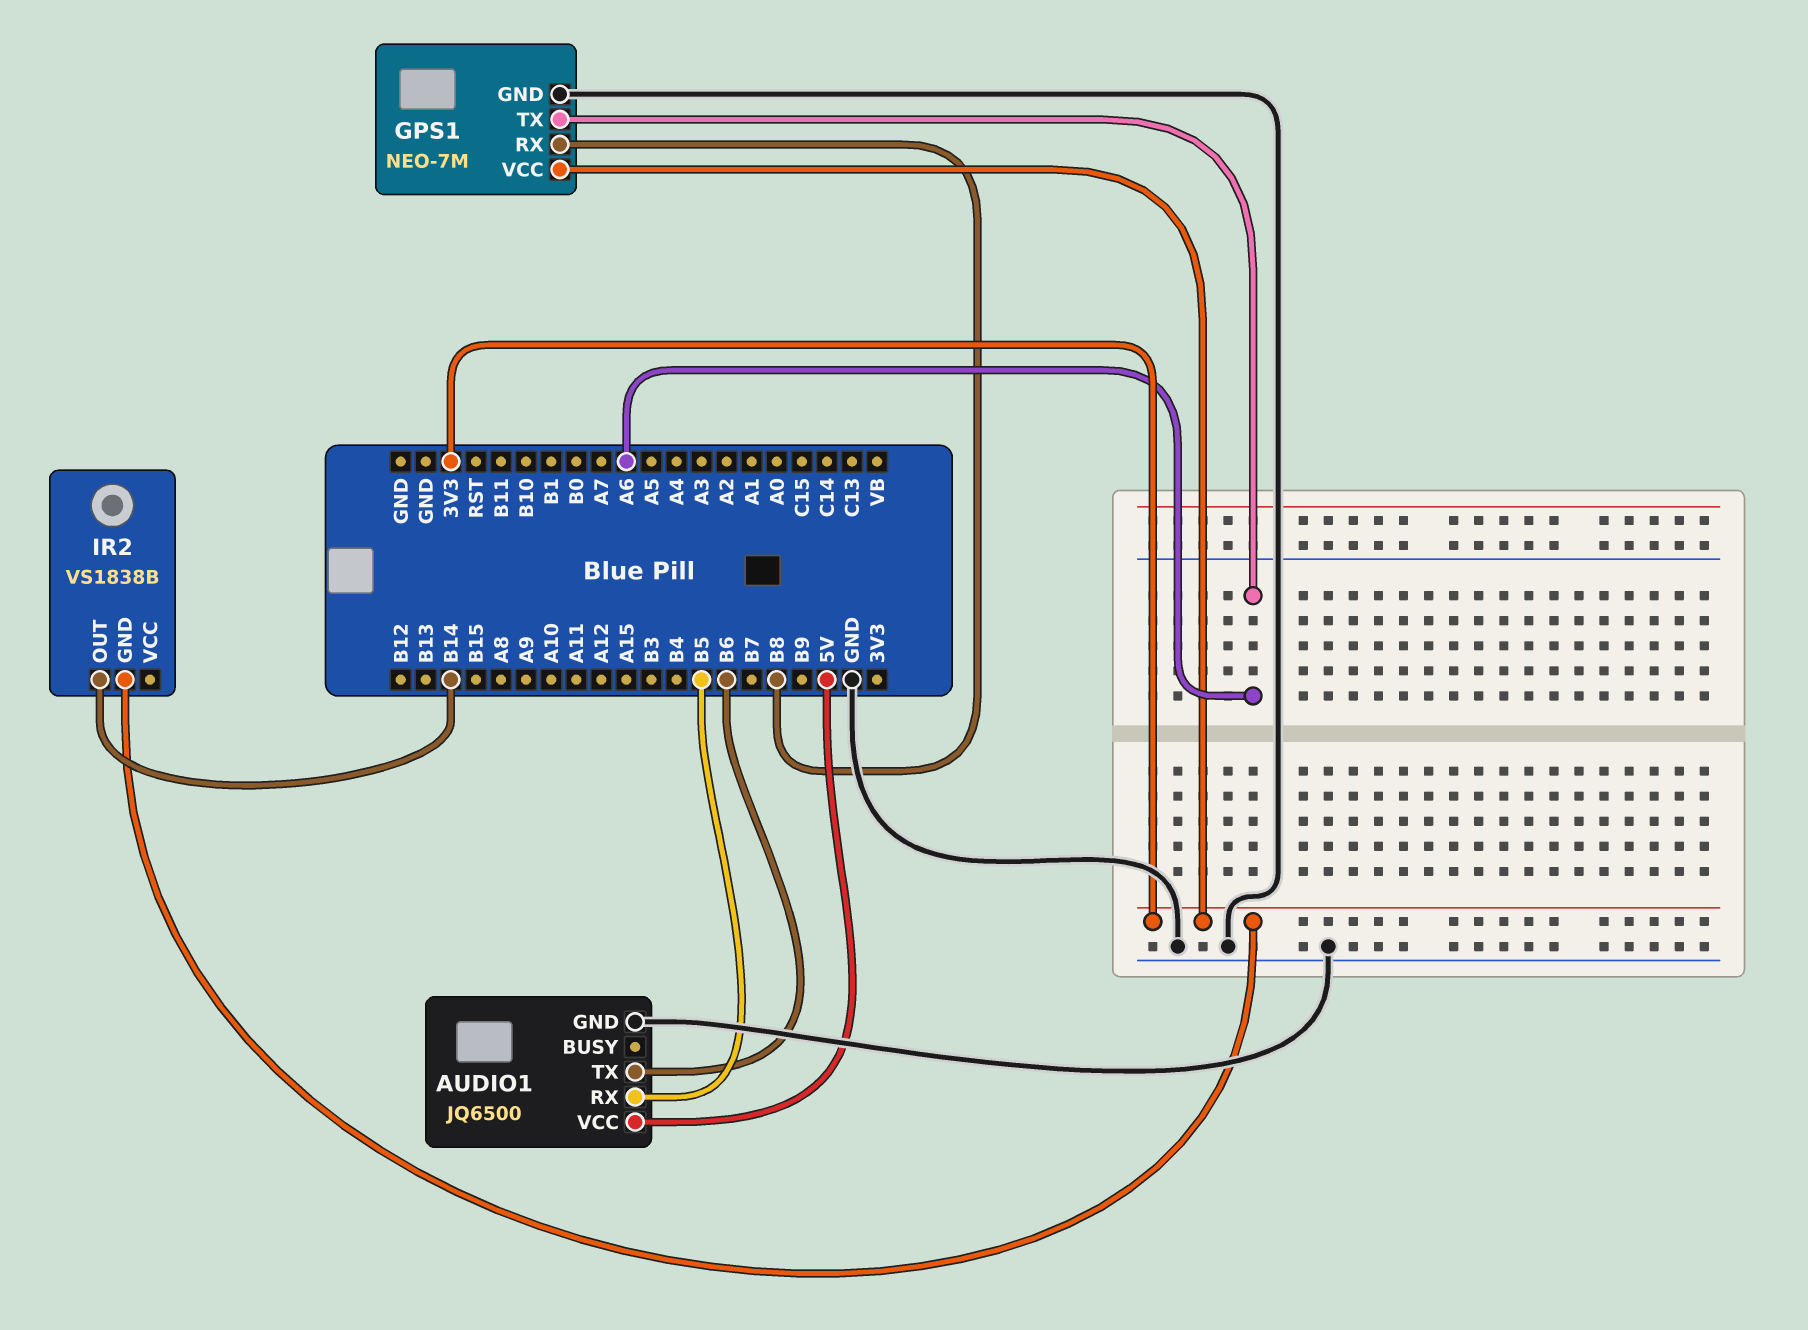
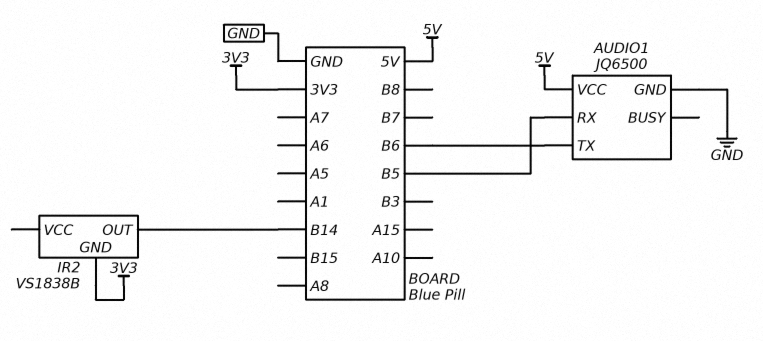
GPS1: NEO-7M -> none
GPS1 pin GND: GND -> none
GPS1 pin RX: B8 -> none
GPS1 pin TX: A6 -> none
GPS1 pin VCC: 3V3 -> none

